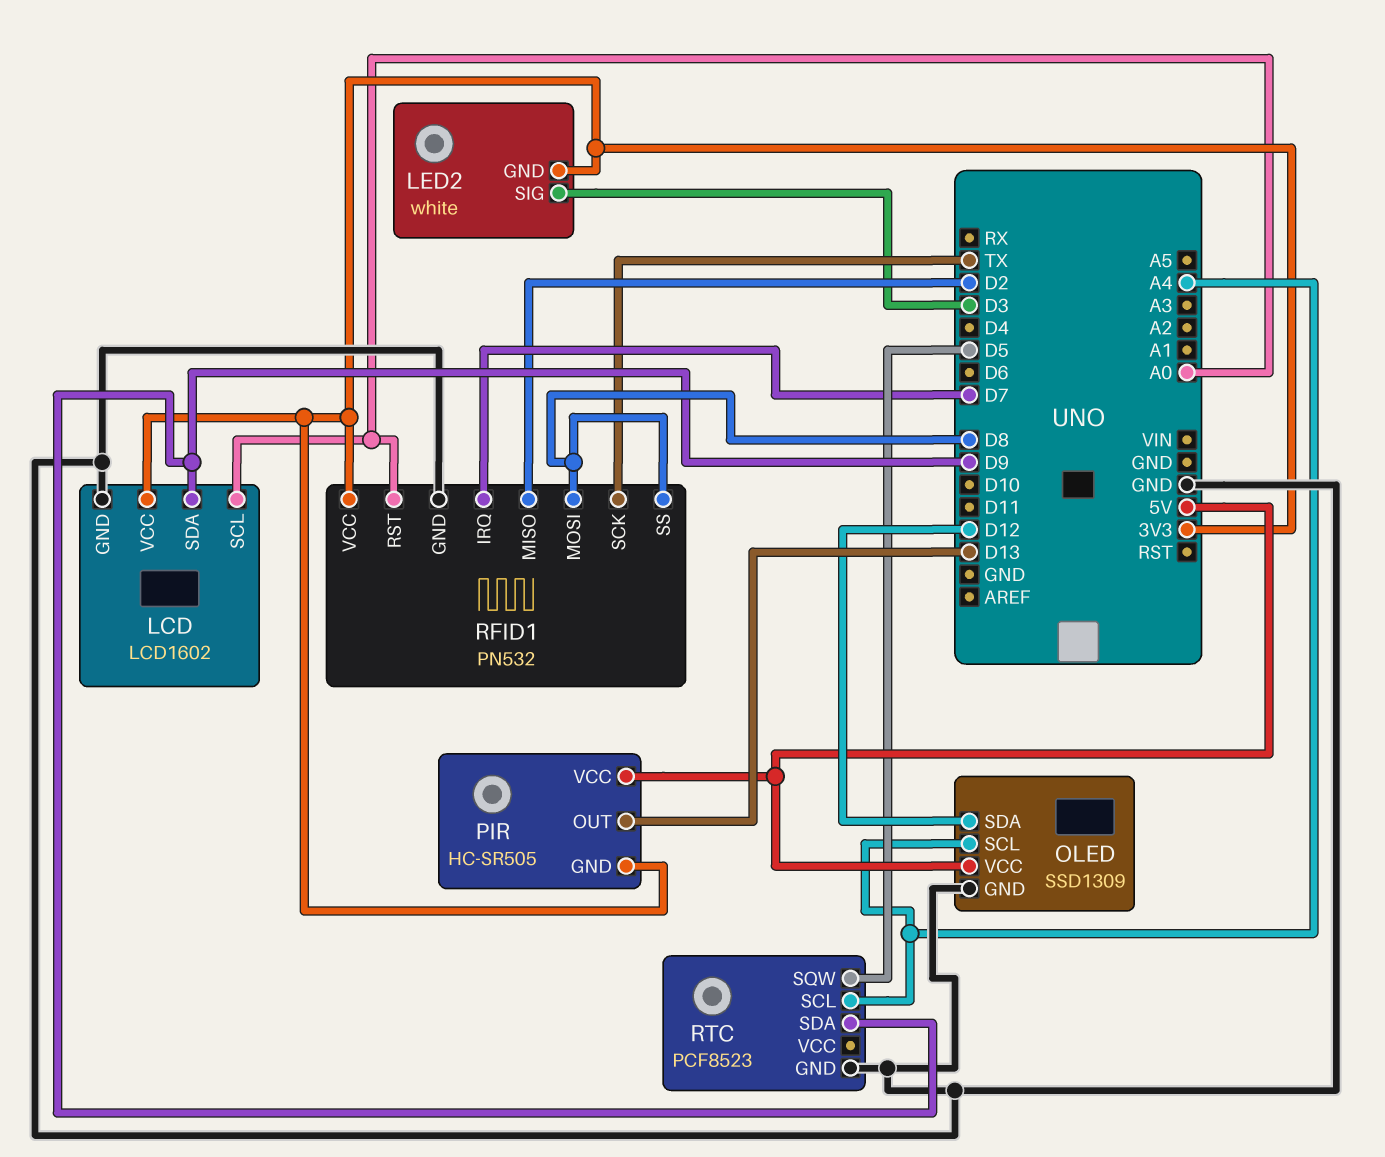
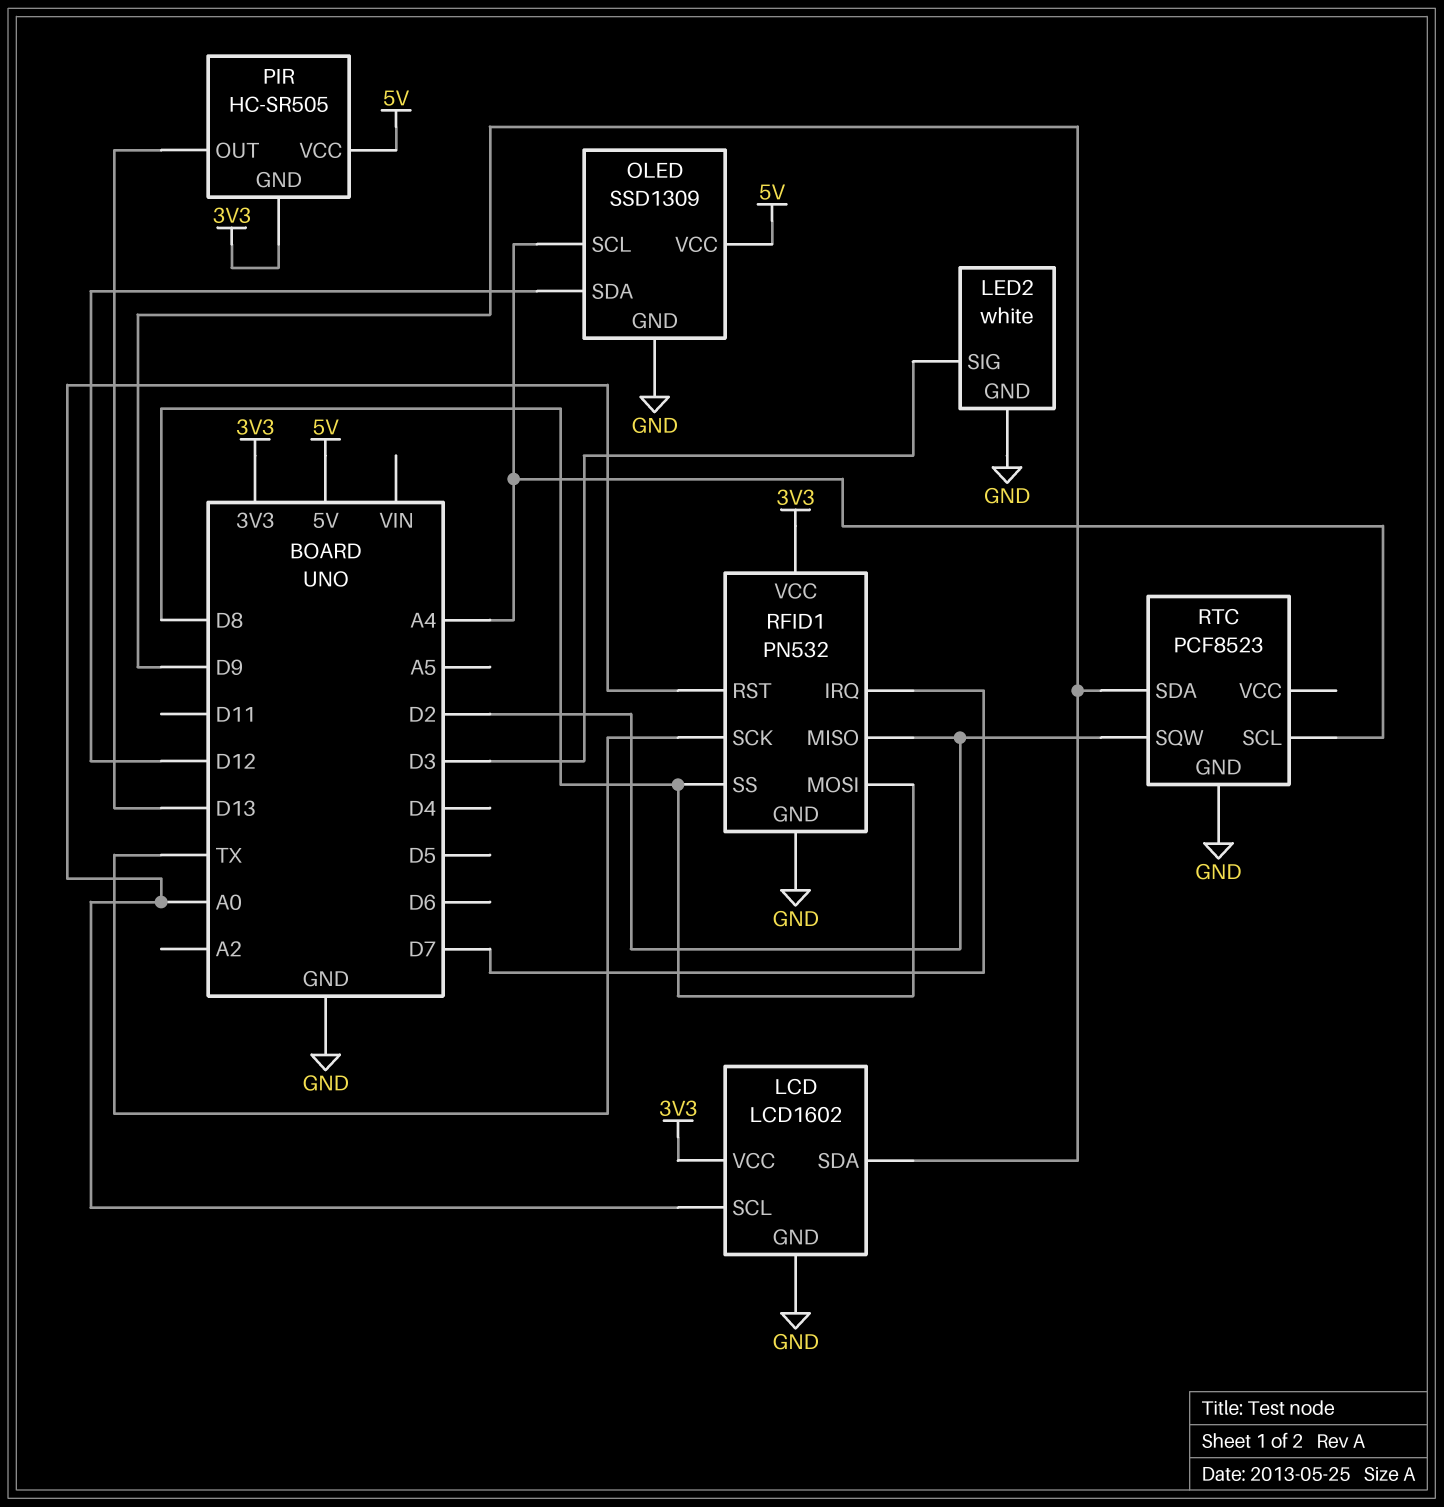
LED2 pin GND: 3V3 -> GND
RTC pin SQW: D5 -> D2

